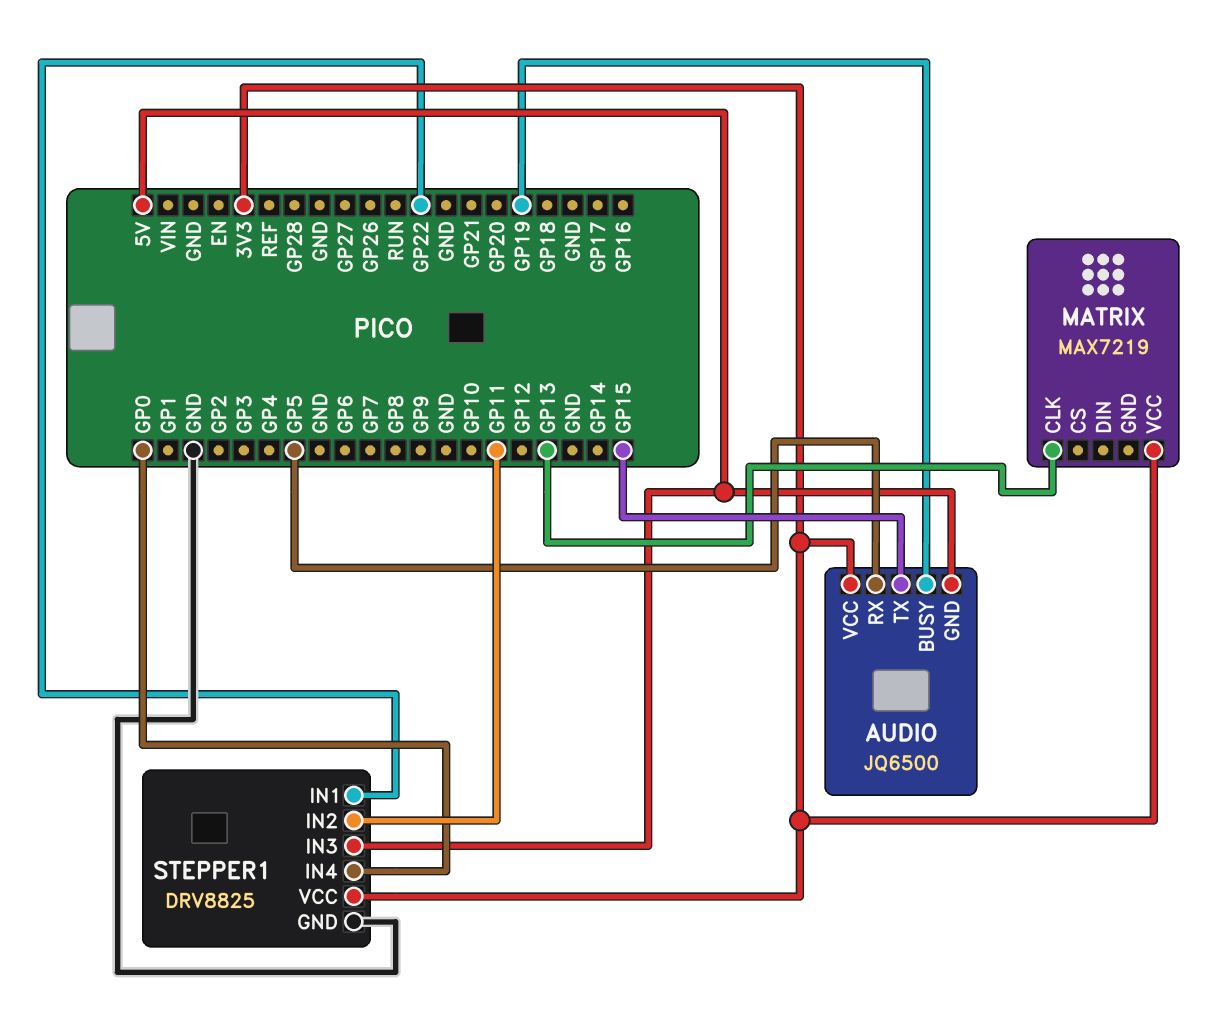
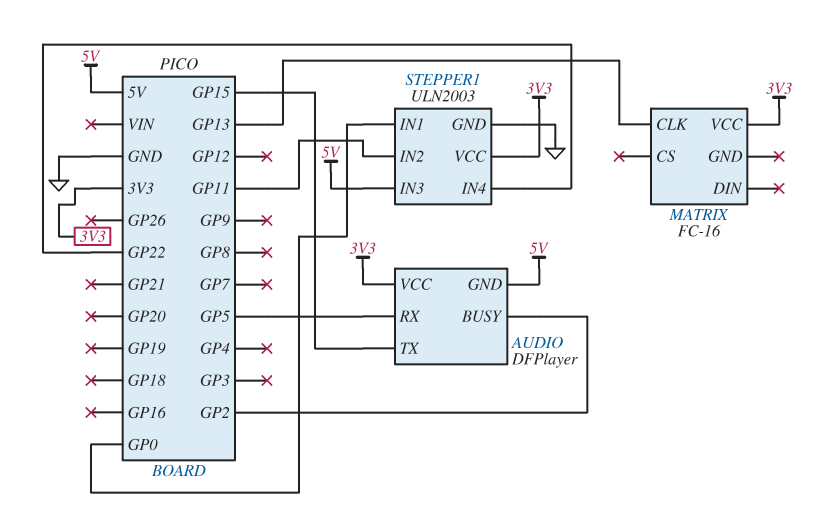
AUDIO: JQ6500 -> DFPlayer
AUDIO pin BUSY: GP19 -> GP2
MATRIX: MAX7219 -> FC-16
STEPPER1: DRV8825 -> ULN2003
STEPPER1 pin IN1: GP22 -> GP0
STEPPER1 pin IN4: GP0 -> GP22

